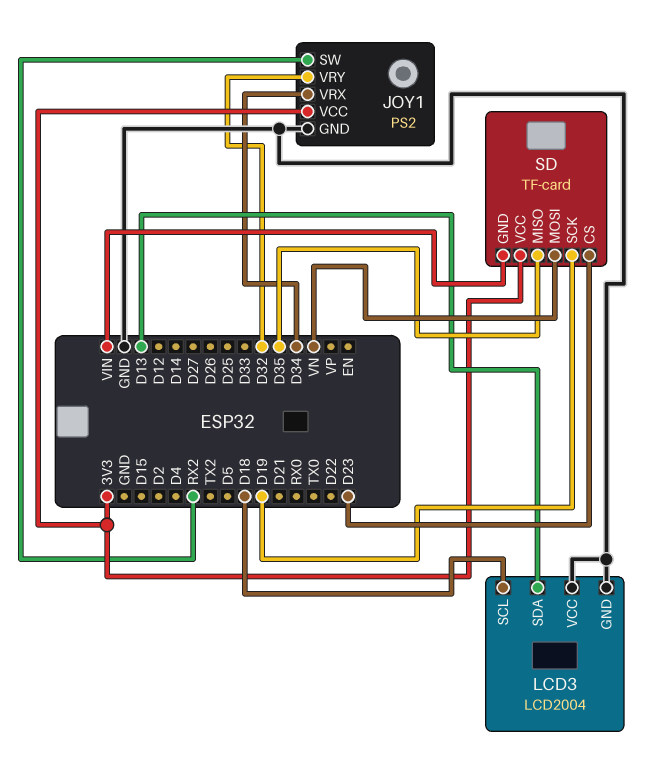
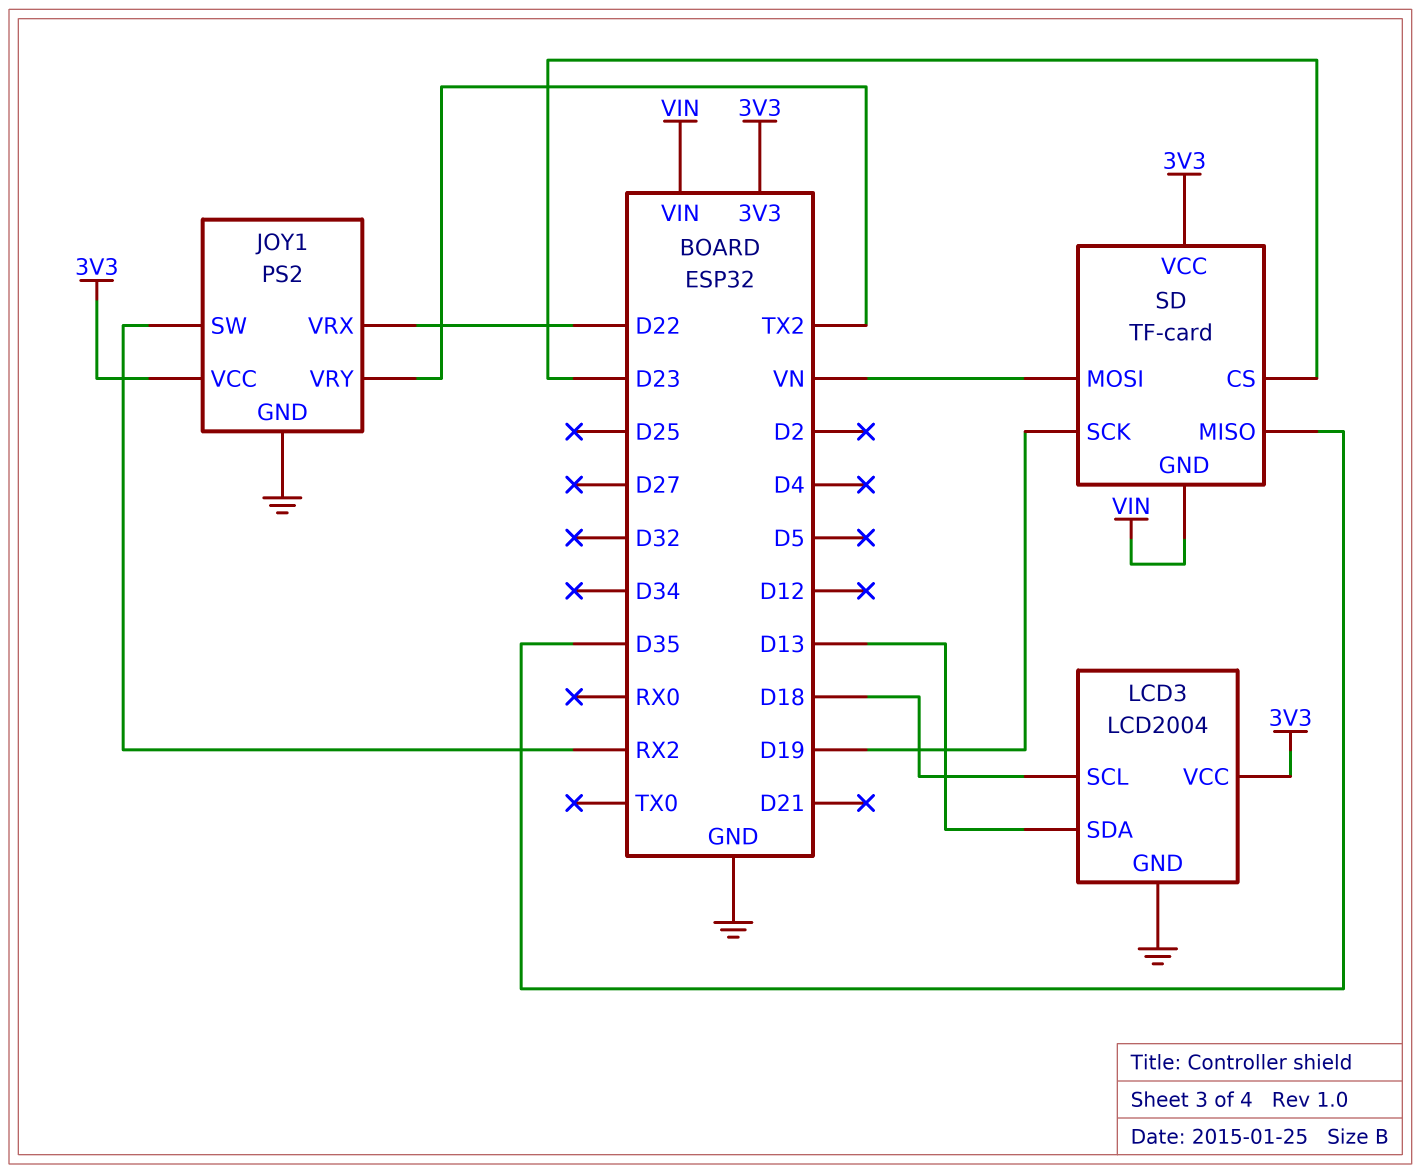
JOY1 pin VRX: D34 -> D22
JOY1 pin VRY: D32 -> TX2
LCD3 pin VCC: GND -> 3V3

